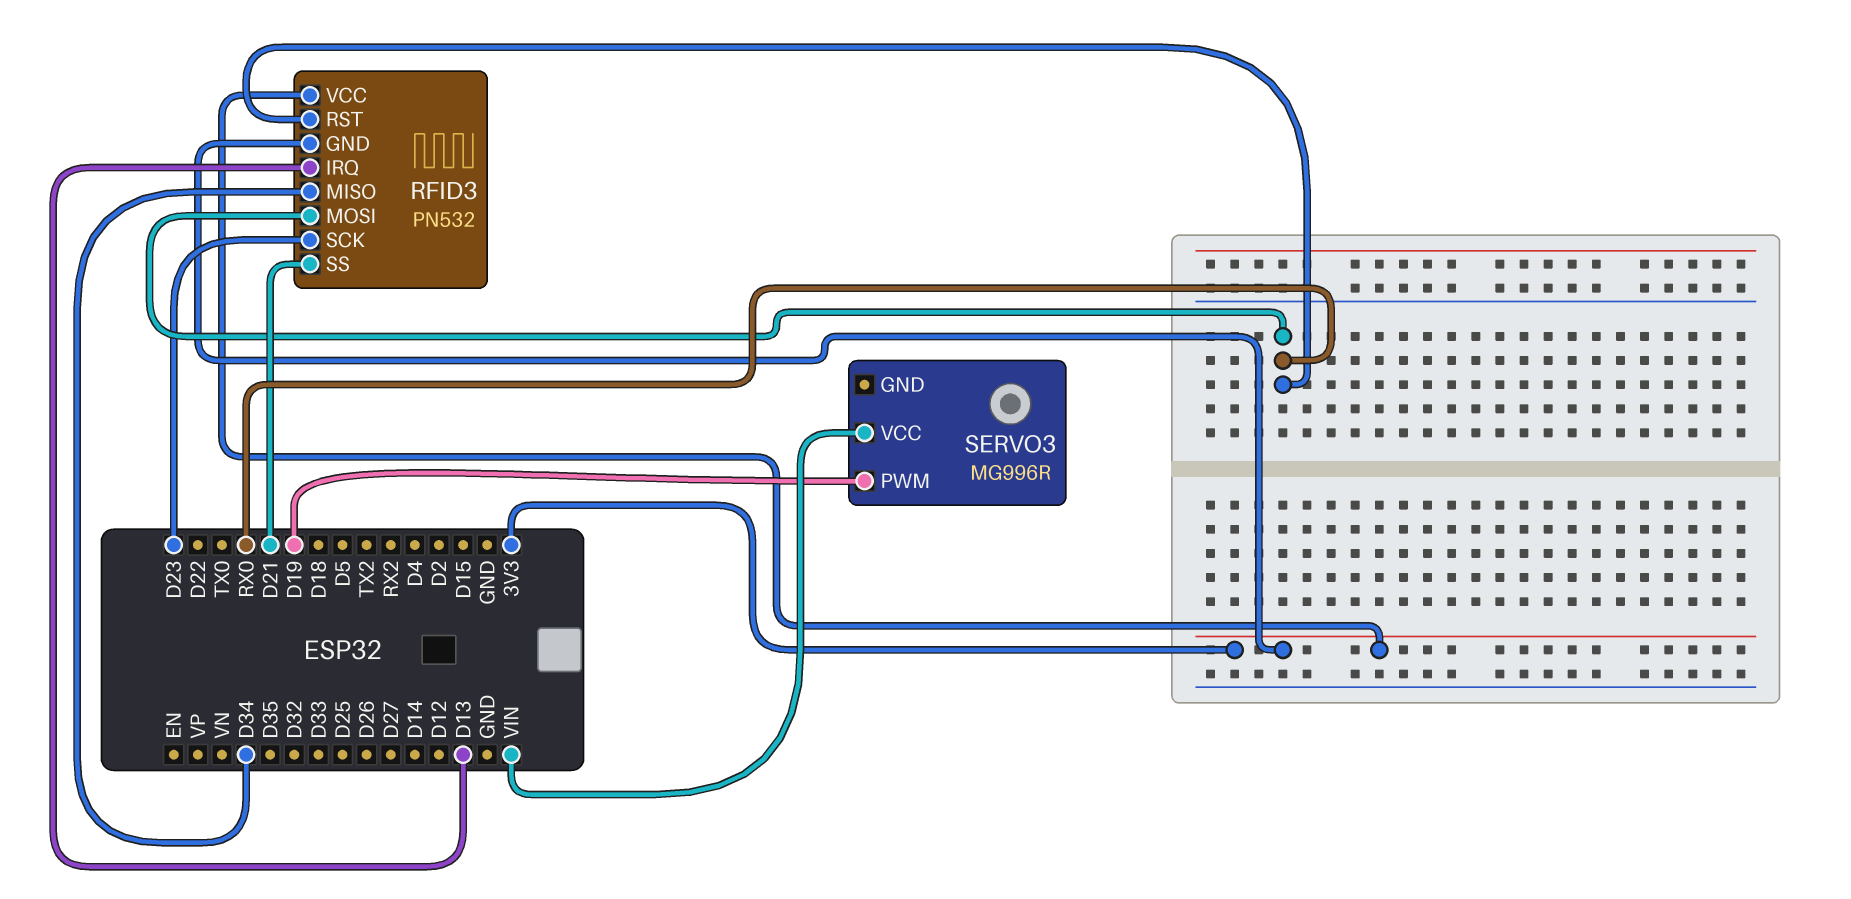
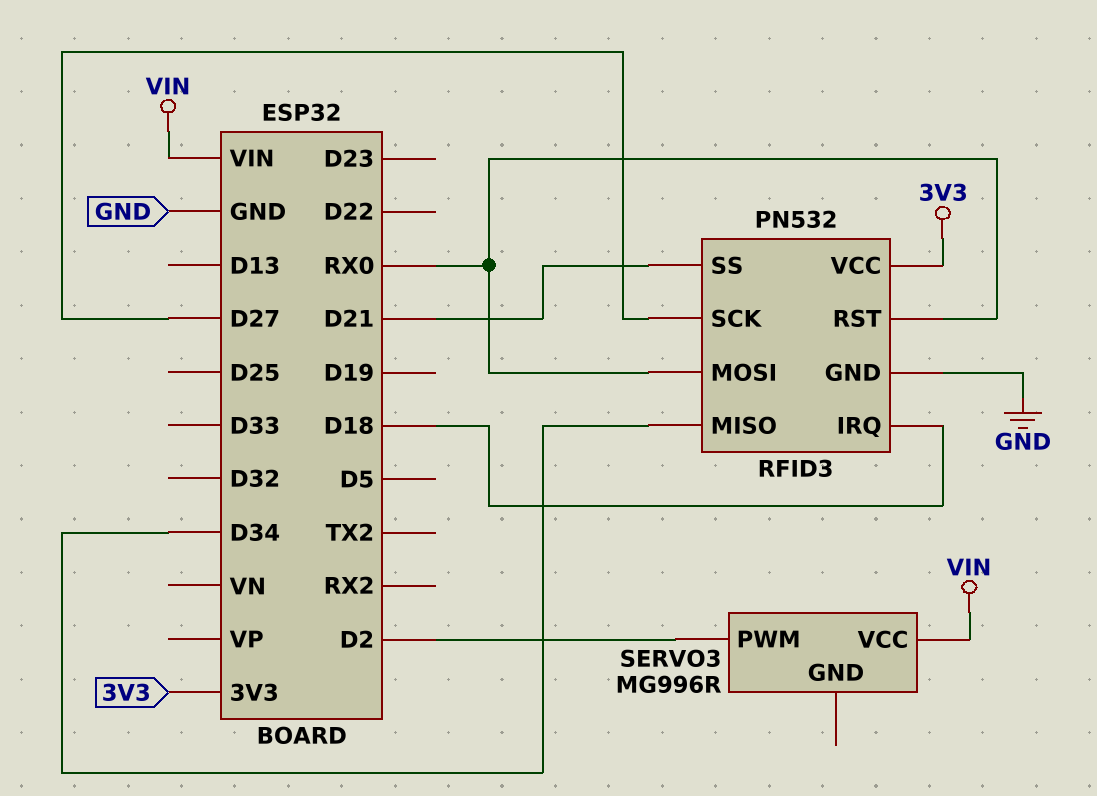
RFID3 pin GND: 3V3 -> GND
RFID3 pin IRQ: D13 -> D18
RFID3 pin SCK: D23 -> D27
SERVO3 pin PWM: D19 -> D2

